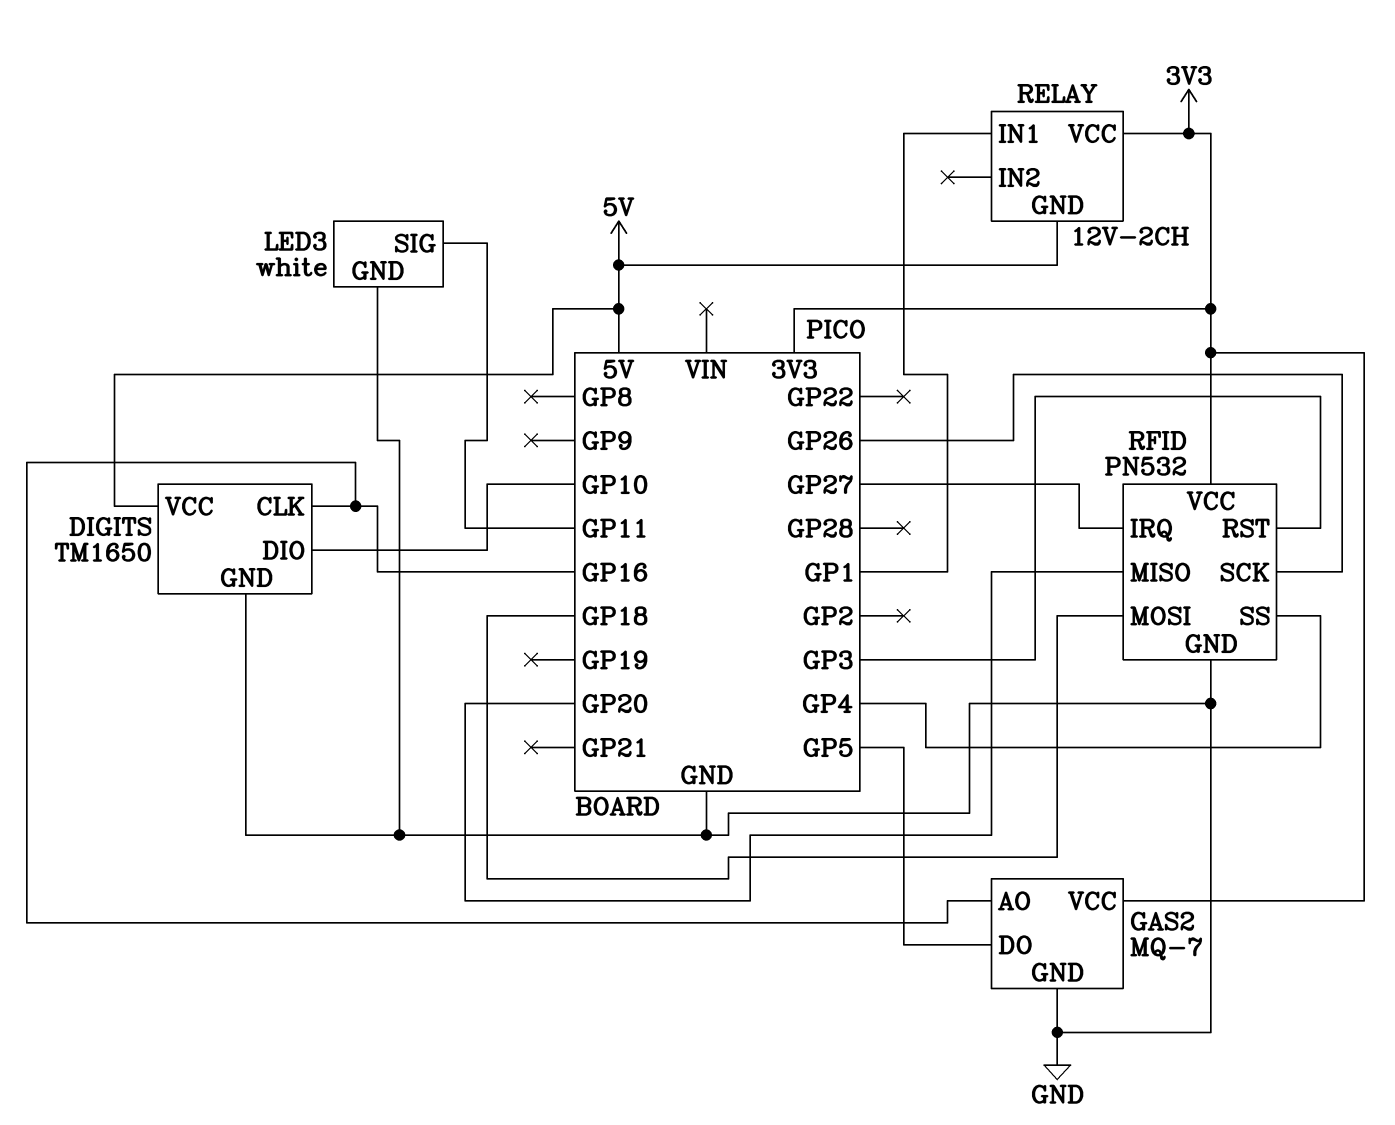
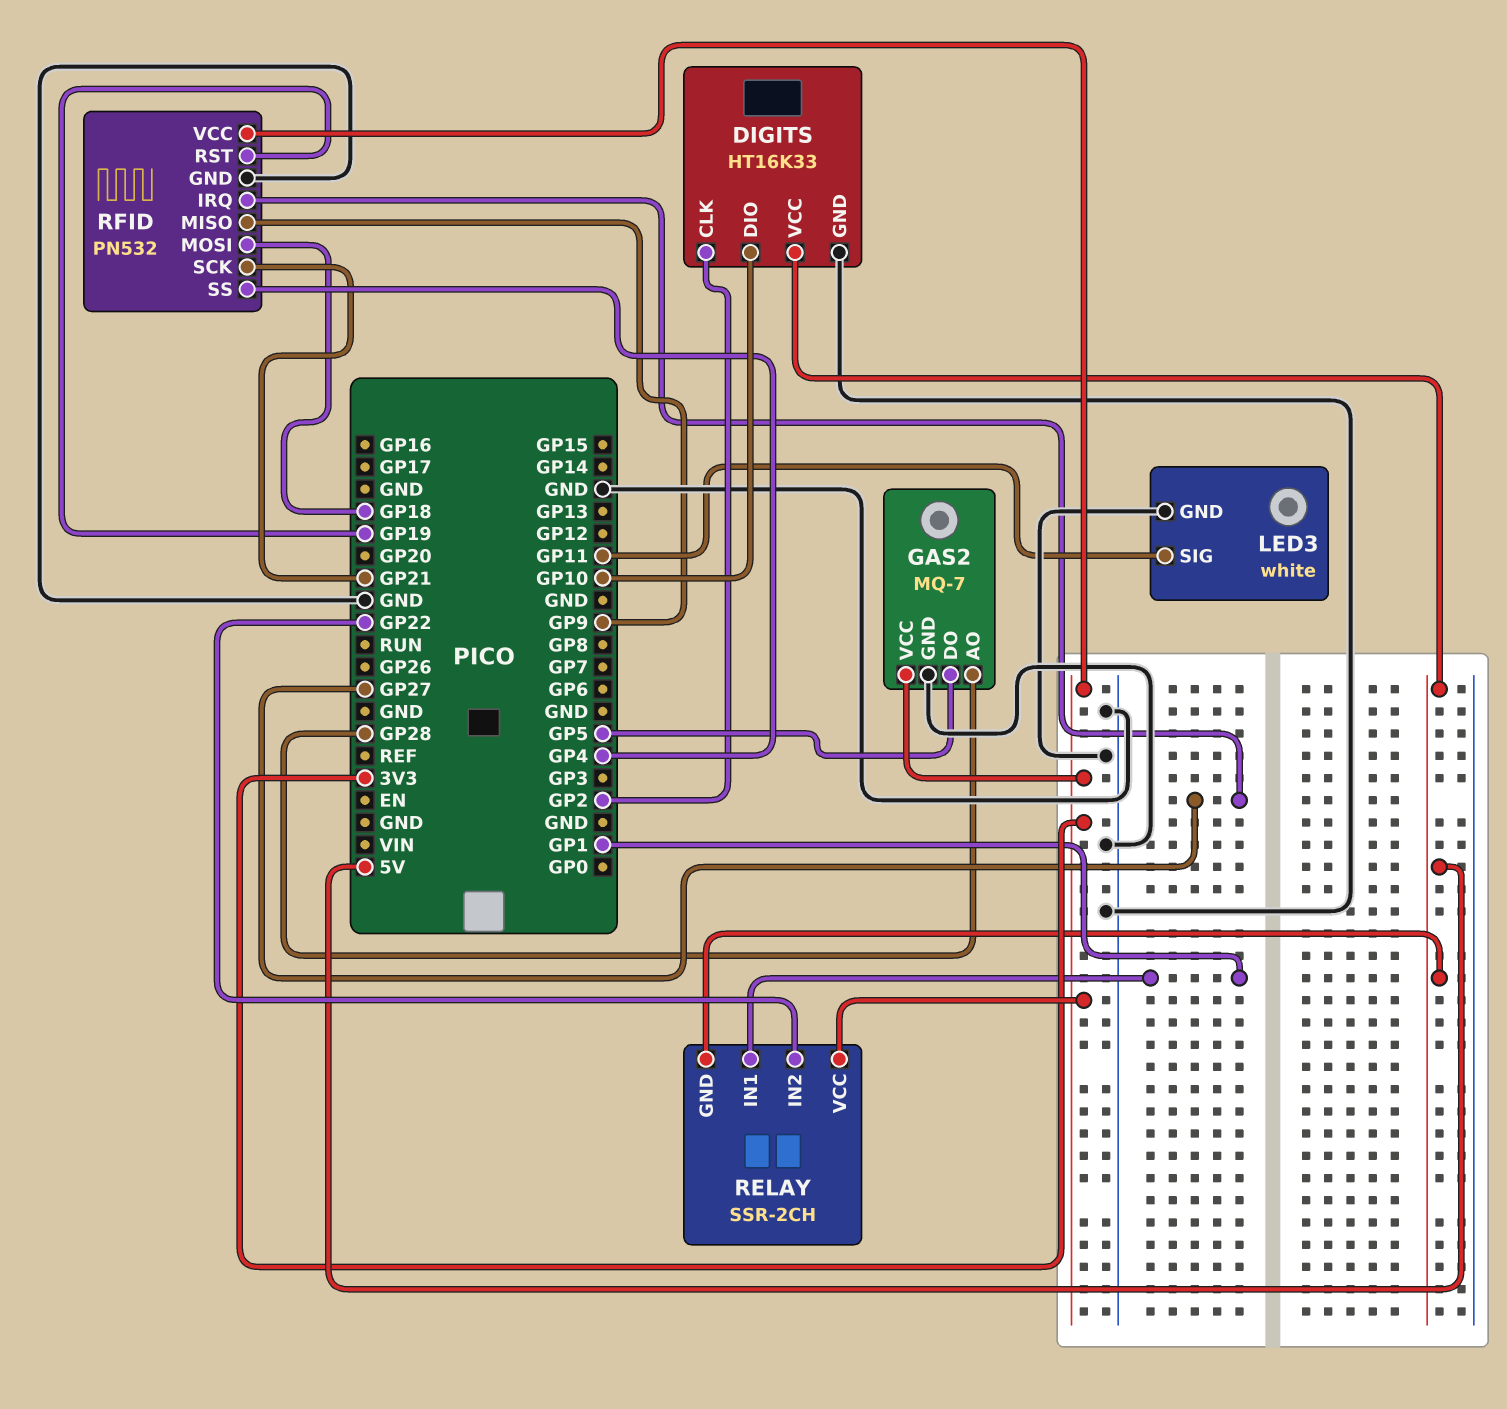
DIGITS: TM1650 -> HT16K33
DIGITS pin CLK: GP16 -> GP2
GAS2 pin AO: GP16 -> GP28
RELAY: 12V-2CH -> SSR-2CH
RELAY pin IN2: none -> GP22
RFID pin MISO: GP20 -> GP9
RFID pin RST: GP3 -> GP19
RFID pin SCK: GP26 -> GP21

